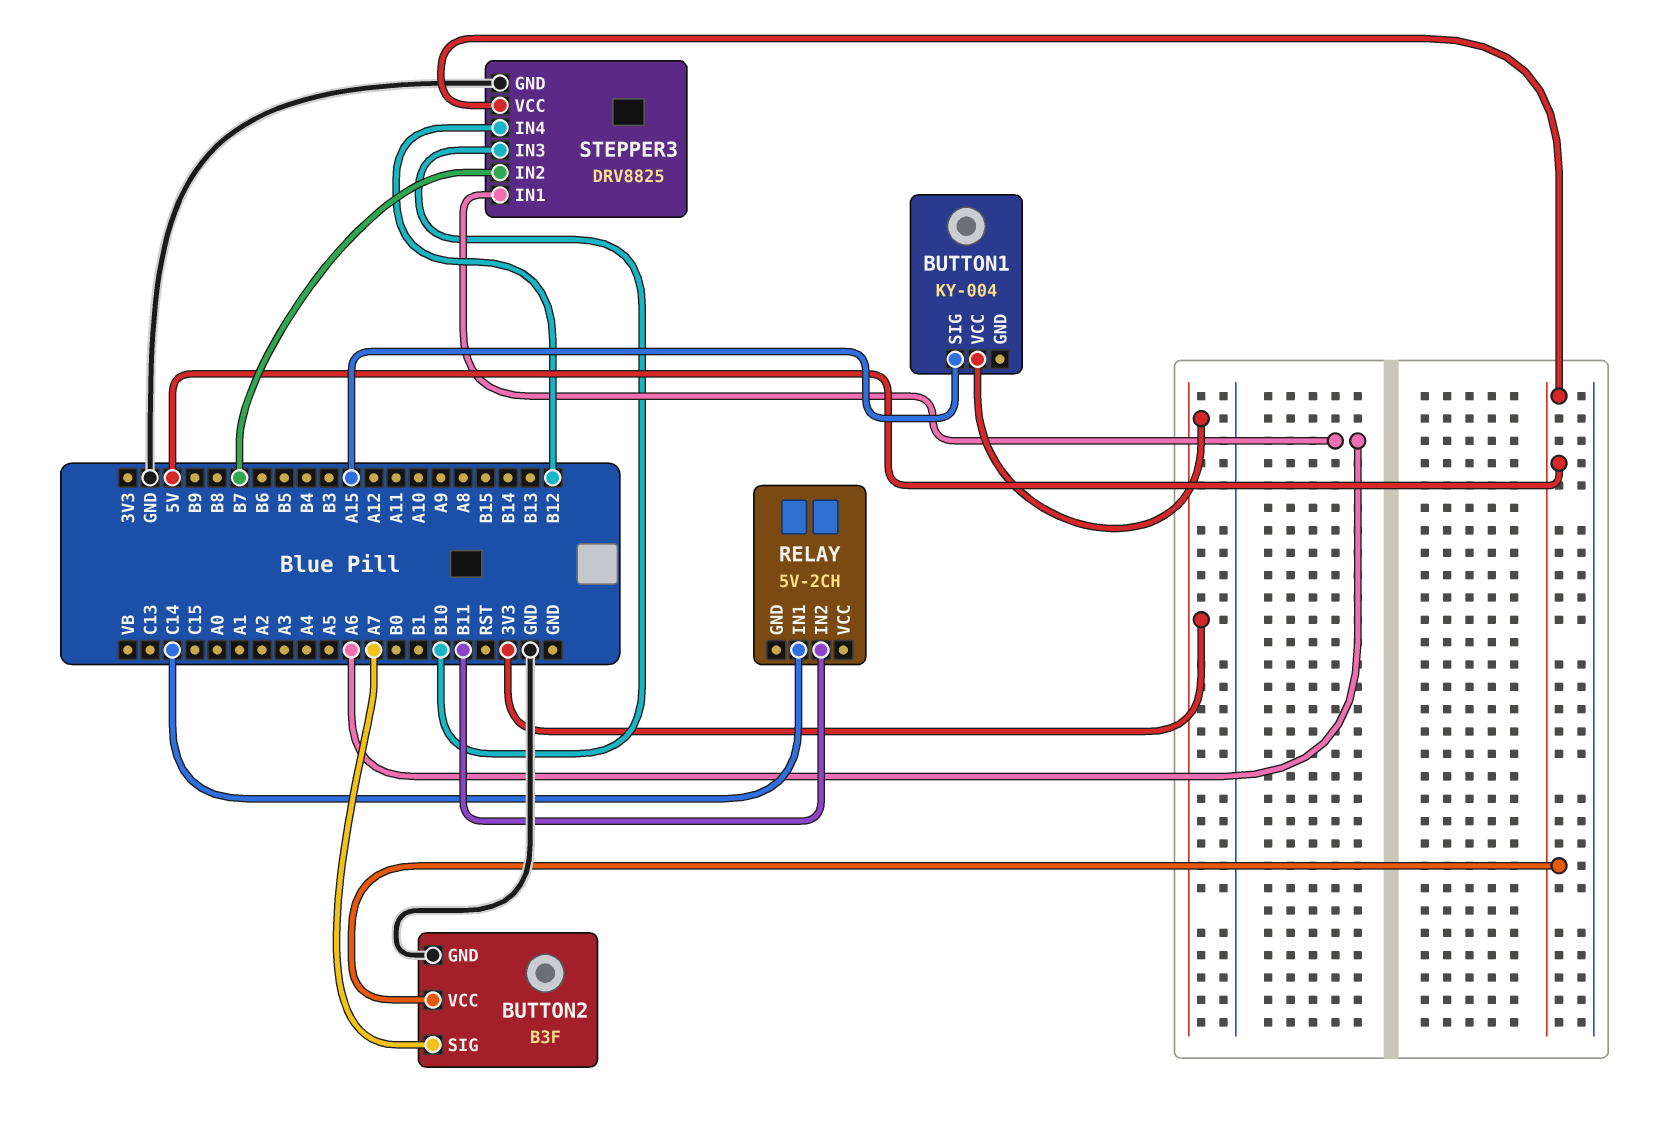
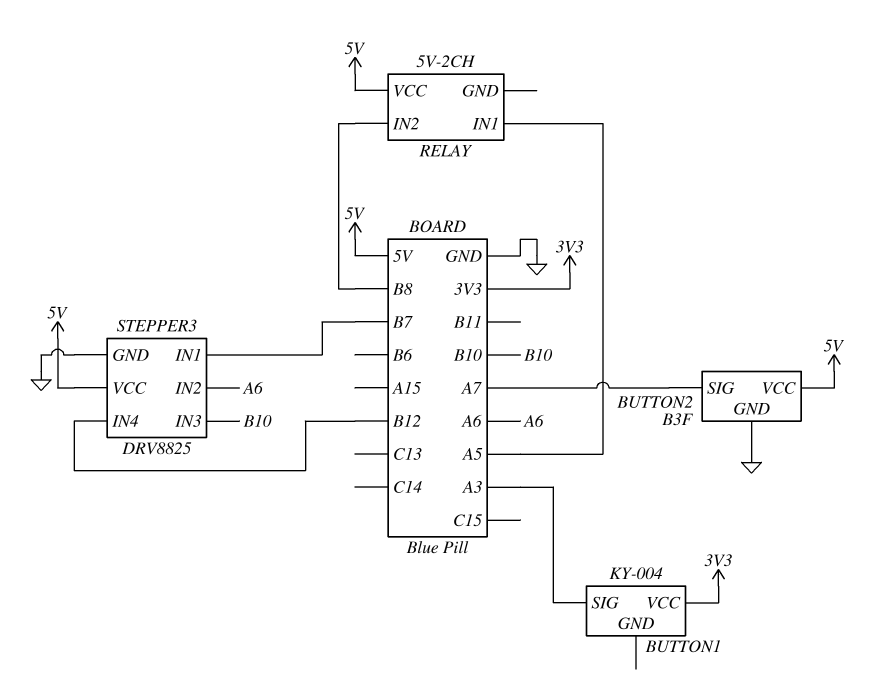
BUTTON1 pin SIG: A15 -> A3
RELAY pin IN1: C14 -> A5
RELAY pin IN2: B11 -> B8
RELAY pin VCC: none -> 5V
STEPPER3 pin IN1: A6 -> B7
STEPPER3 pin IN2: B7 -> A6

